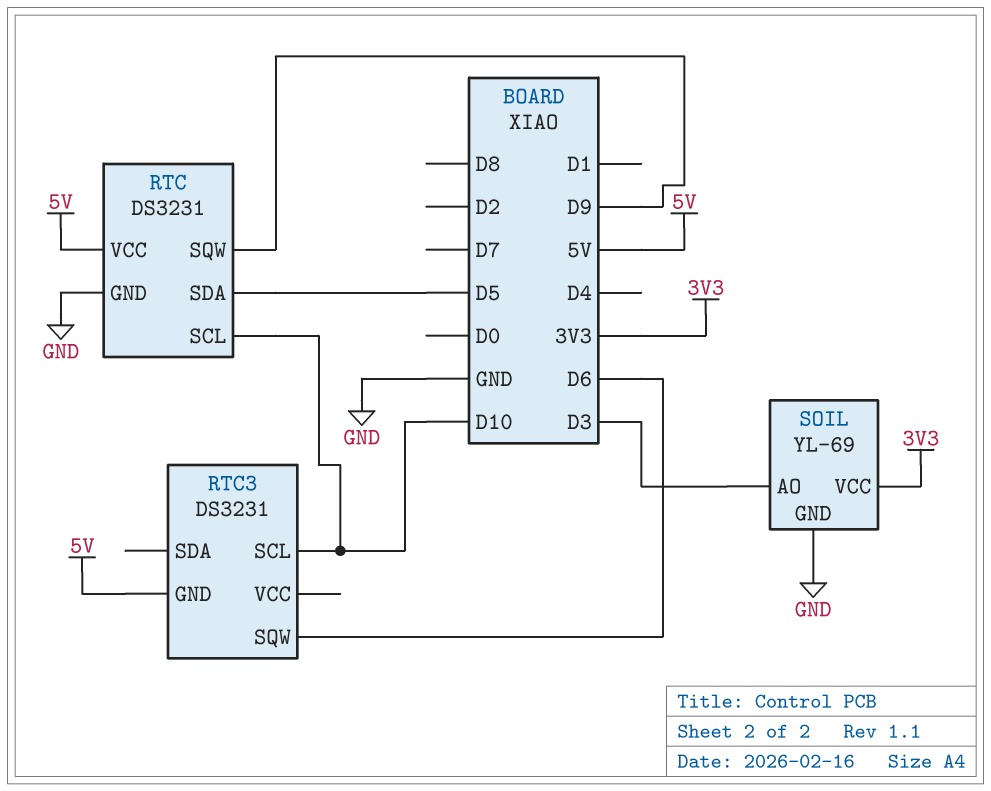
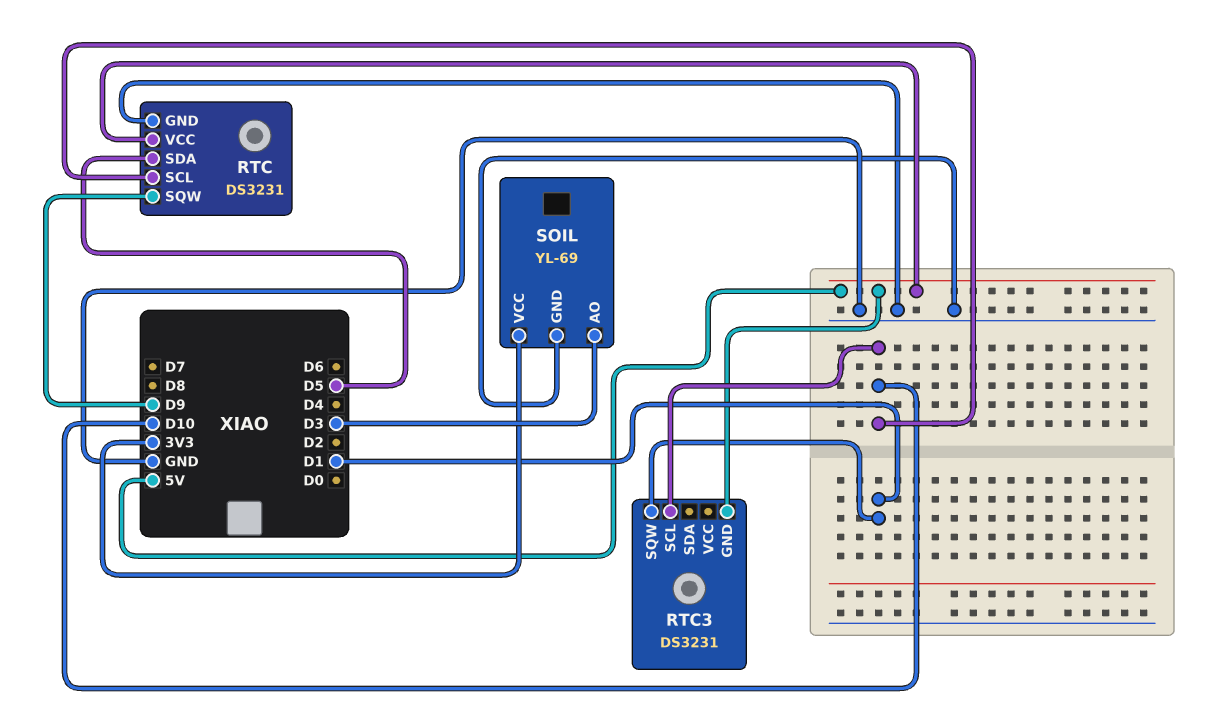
RTC3 pin SQW: D6 -> D1

